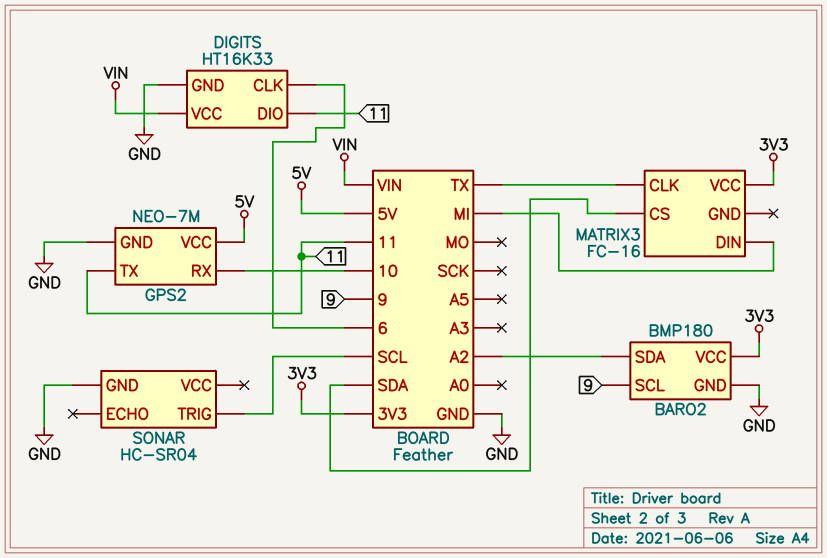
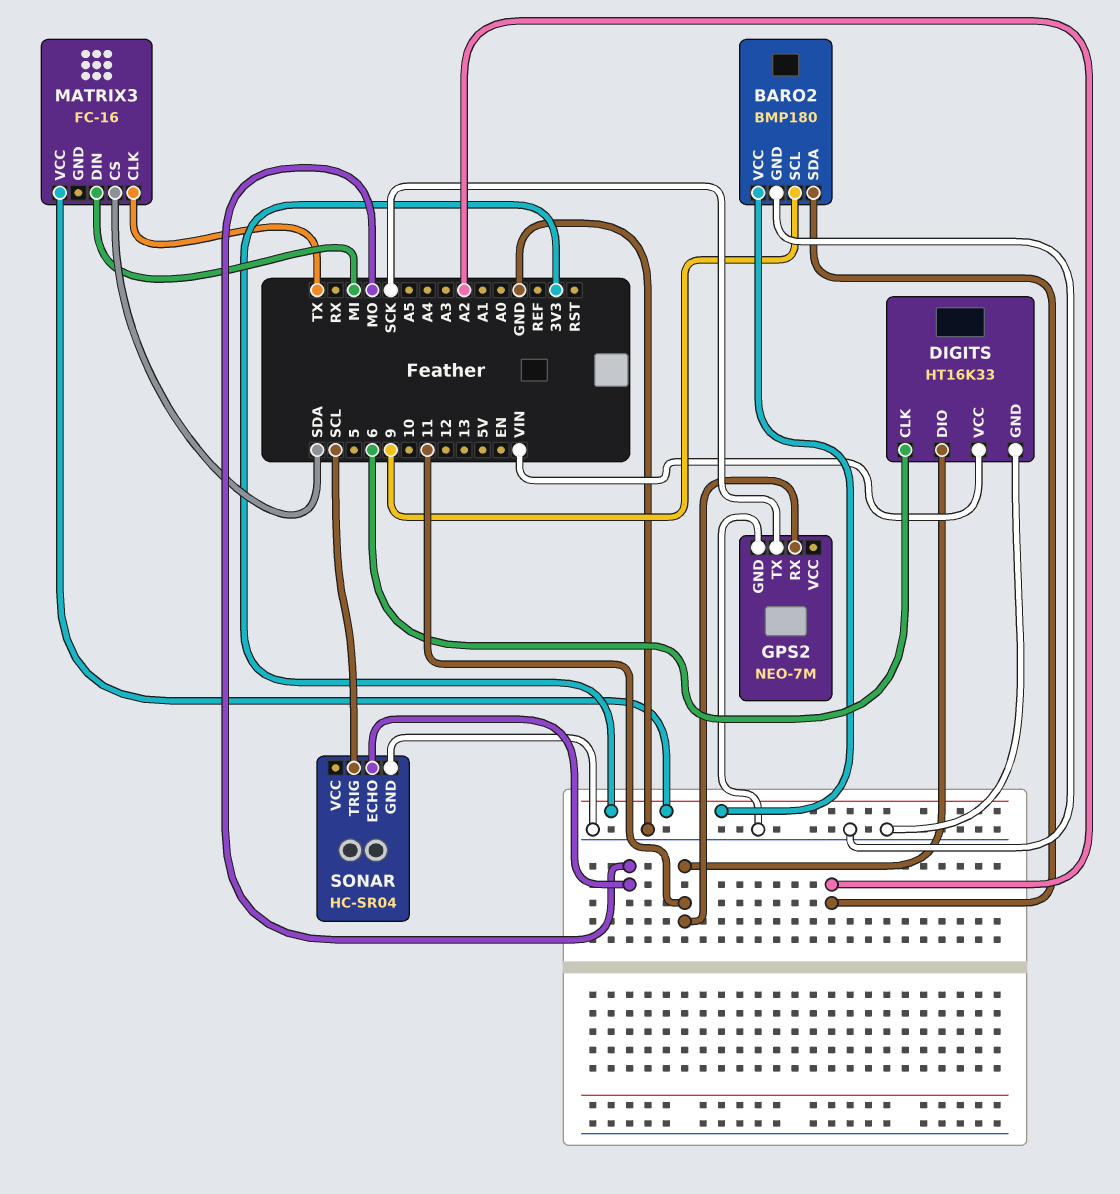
GPS2 pin RX: 10 -> 11
GPS2 pin TX: 11 -> SCK
GPS2 pin VCC: 5V -> none
SONAR pin ECHO: none -> MO

